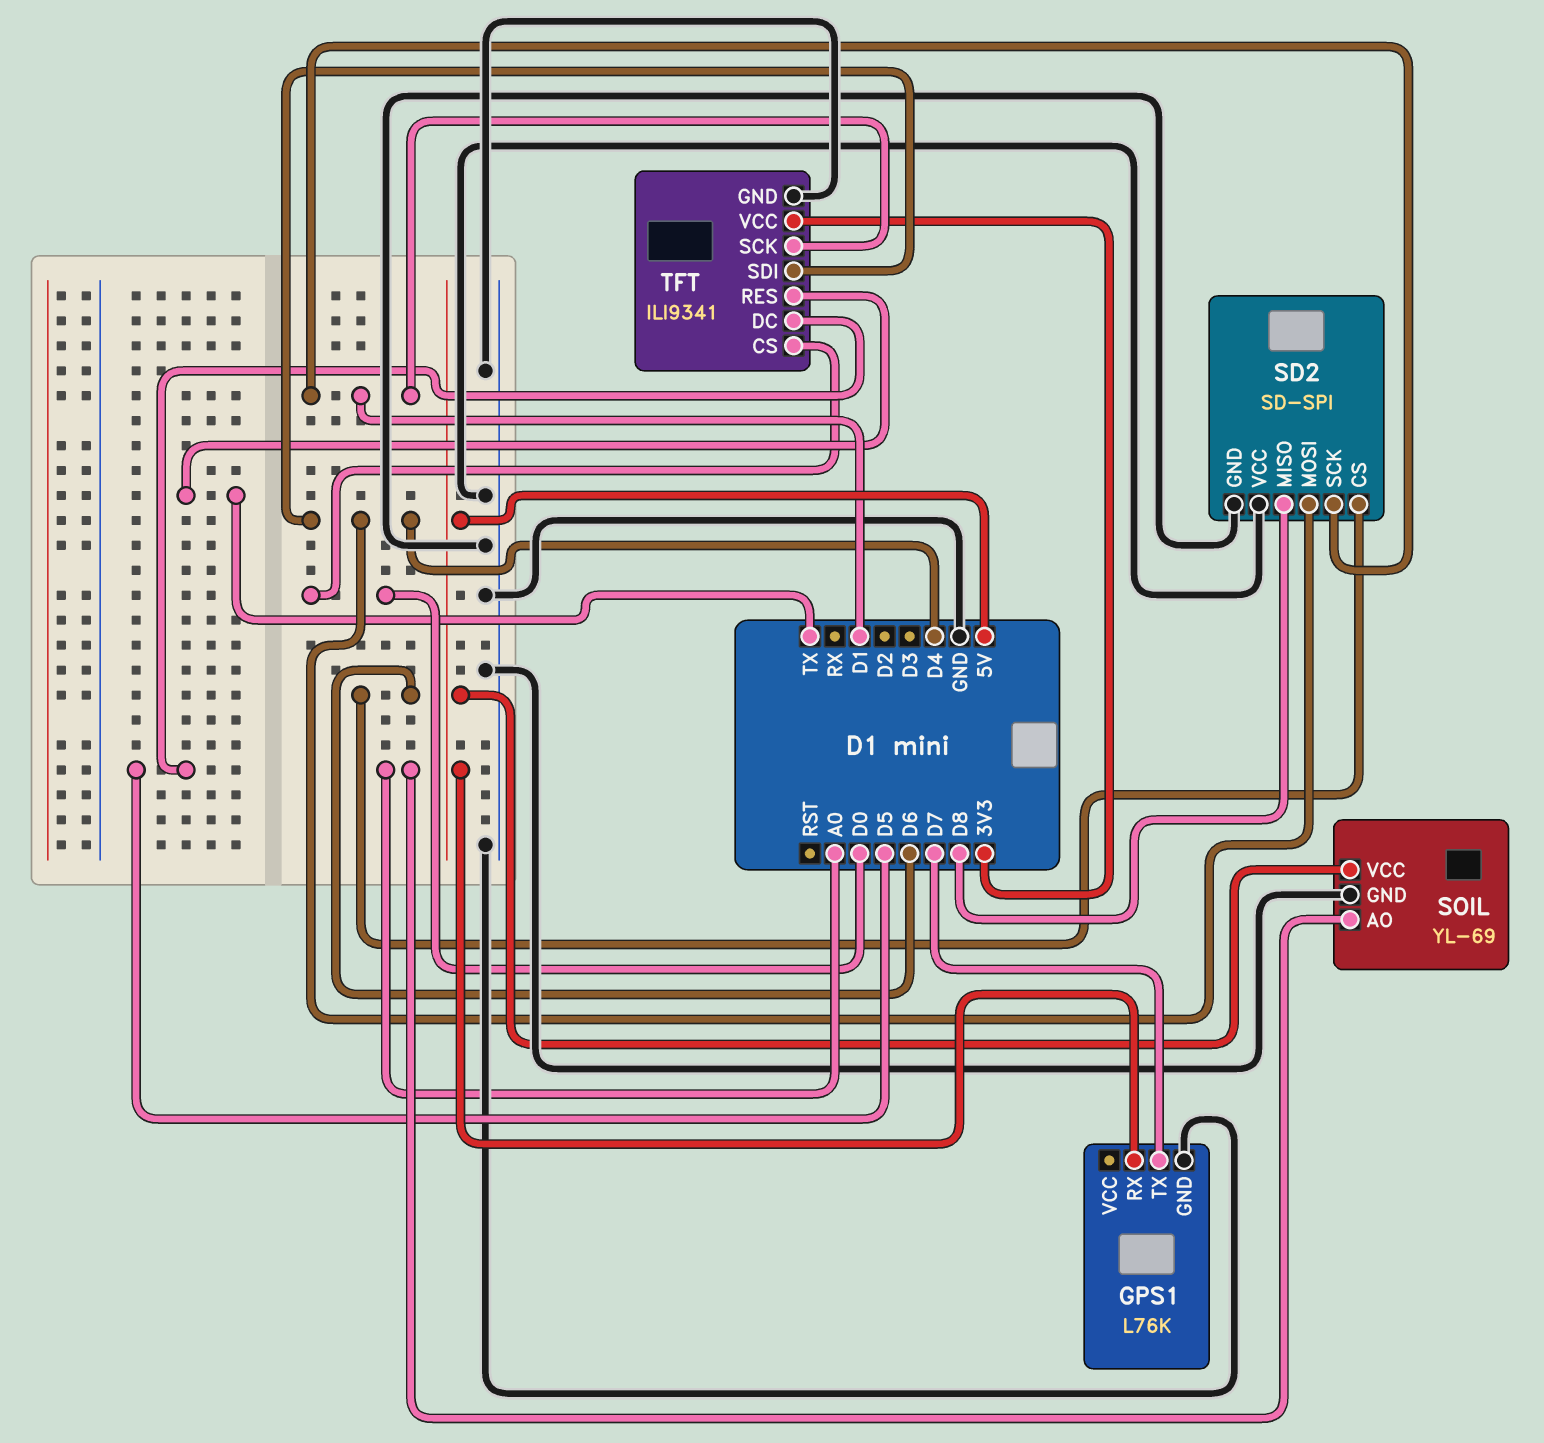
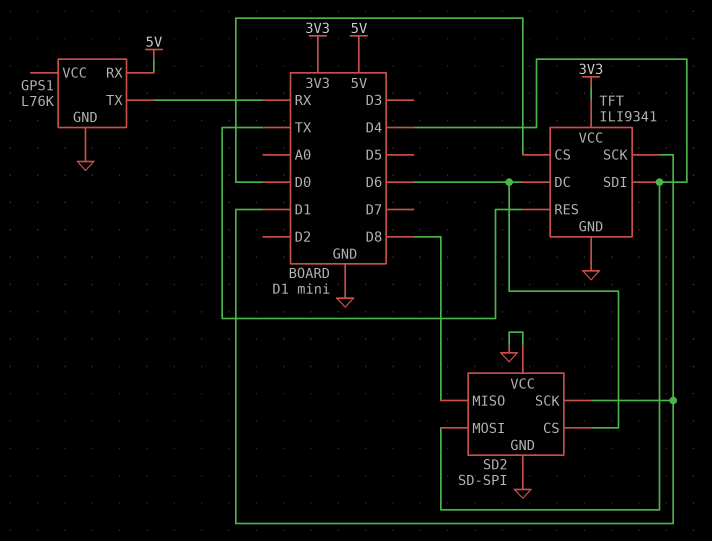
GPS1 pin TX: D7 -> RX
SOIL: YL-69 -> none
SOIL pin AO: A0 -> none
SOIL pin GND: GND -> none
SOIL pin VCC: 5V -> none
TFT pin DC: D5 -> D6

